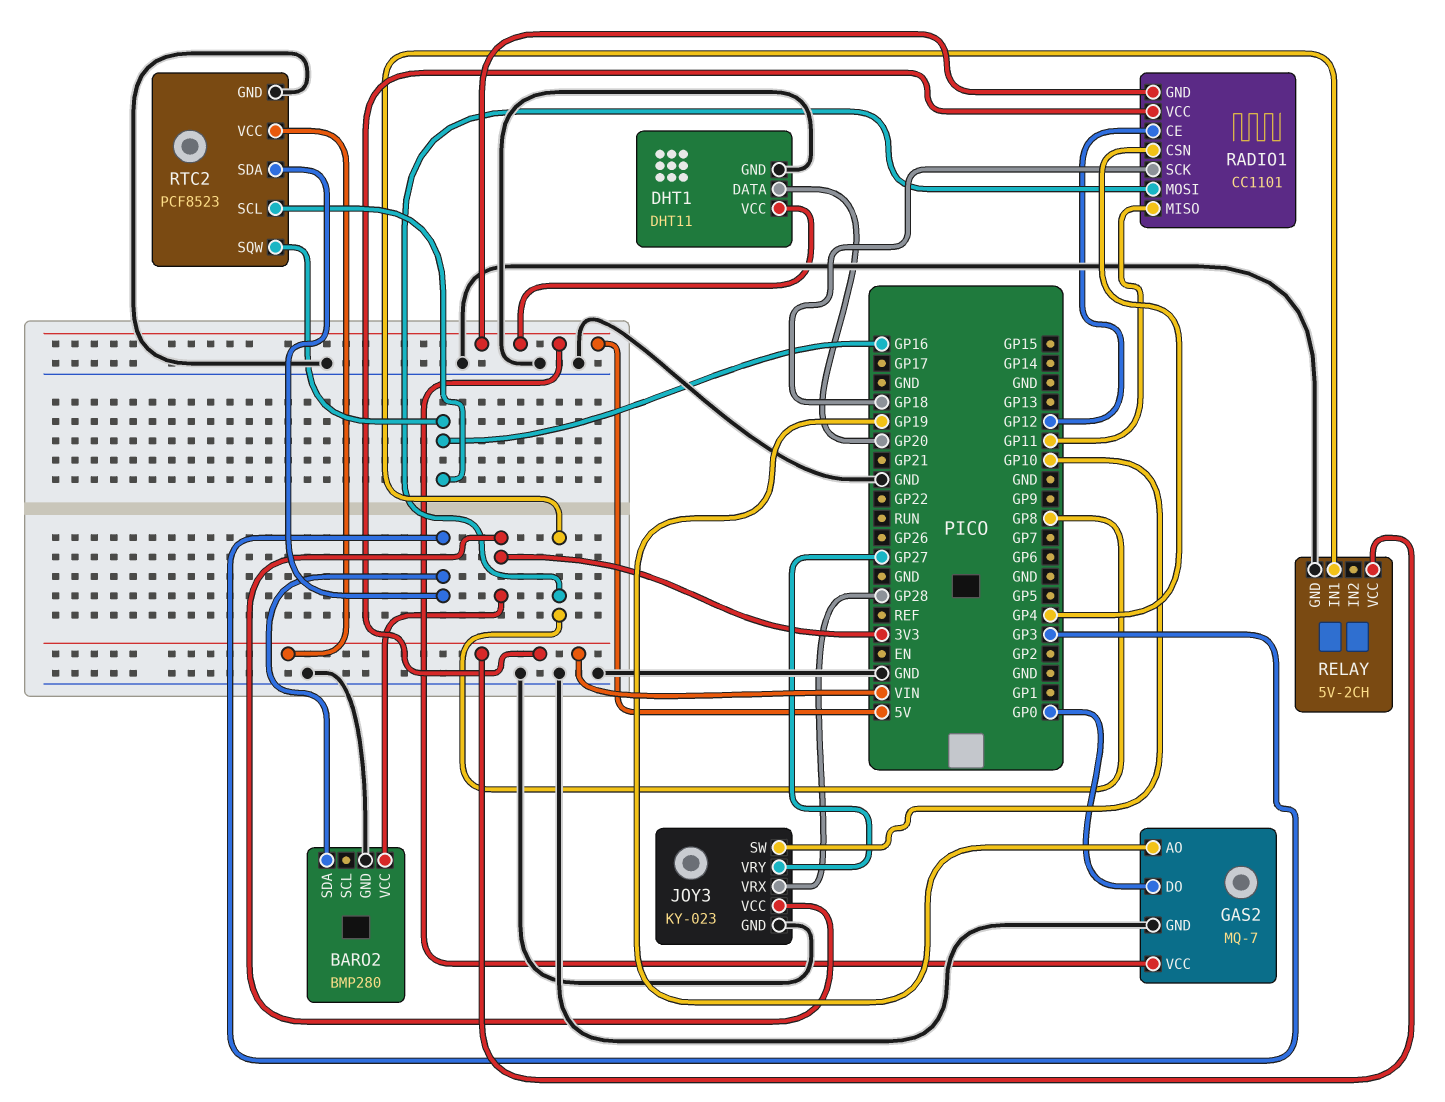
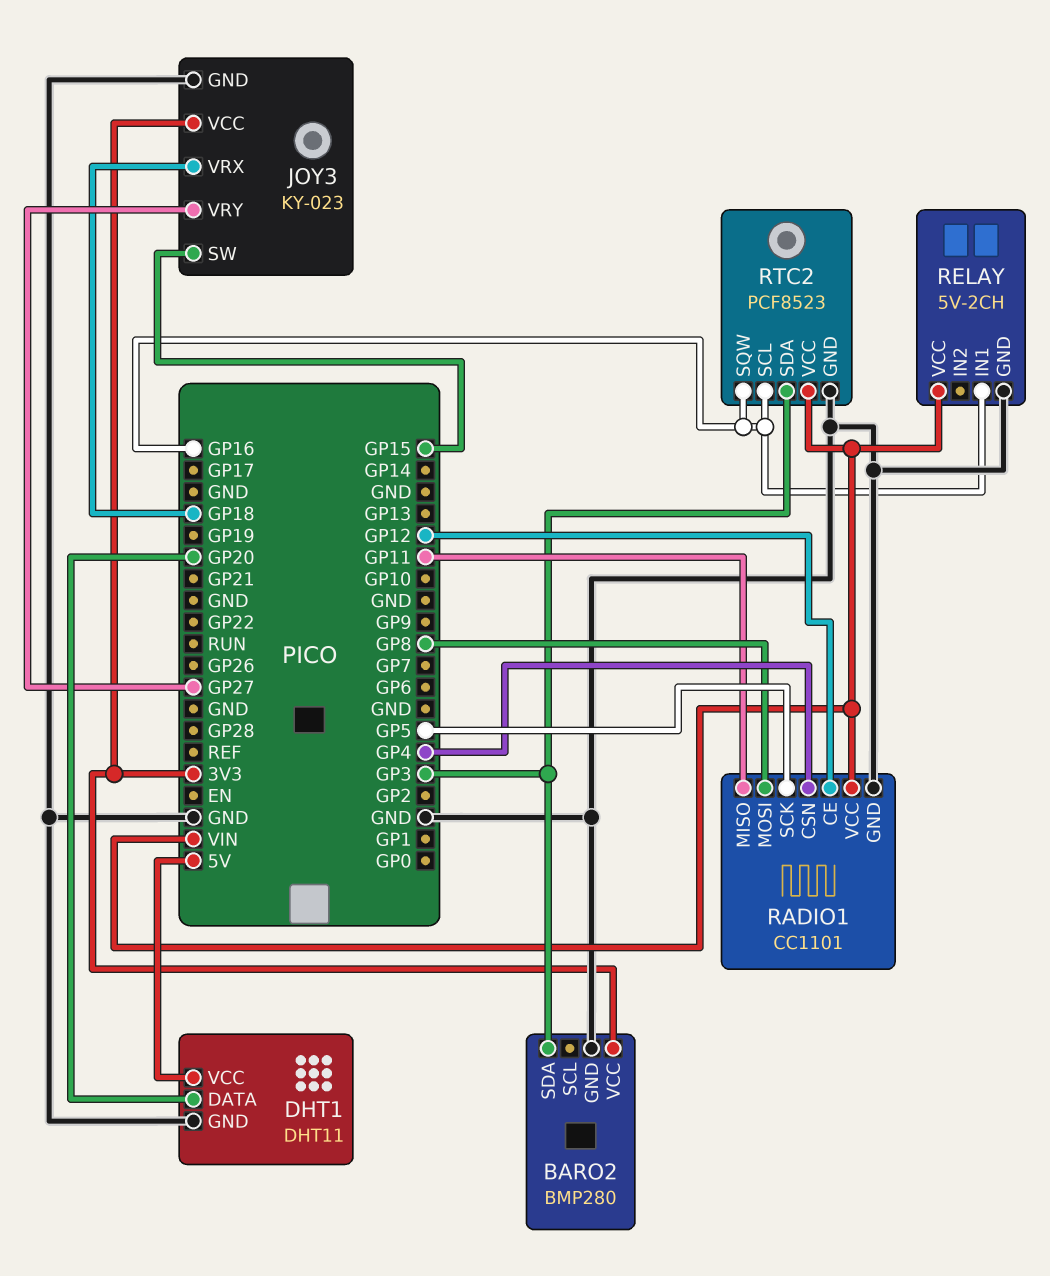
GAS2: MQ-7 -> none
GAS2 pin AO: GP19 -> none
GAS2 pin DO: GP0 -> none
GAS2 pin GND: GND -> none
GAS2 pin VCC: 5V -> none
JOY3 pin SW: GP10 -> GP15
JOY3 pin VRX: GP28 -> GP18
RADIO1 pin GND: 5V -> GND
RADIO1 pin SCK: GP18 -> GP5
RELAY pin IN1: GP8 -> GP16

